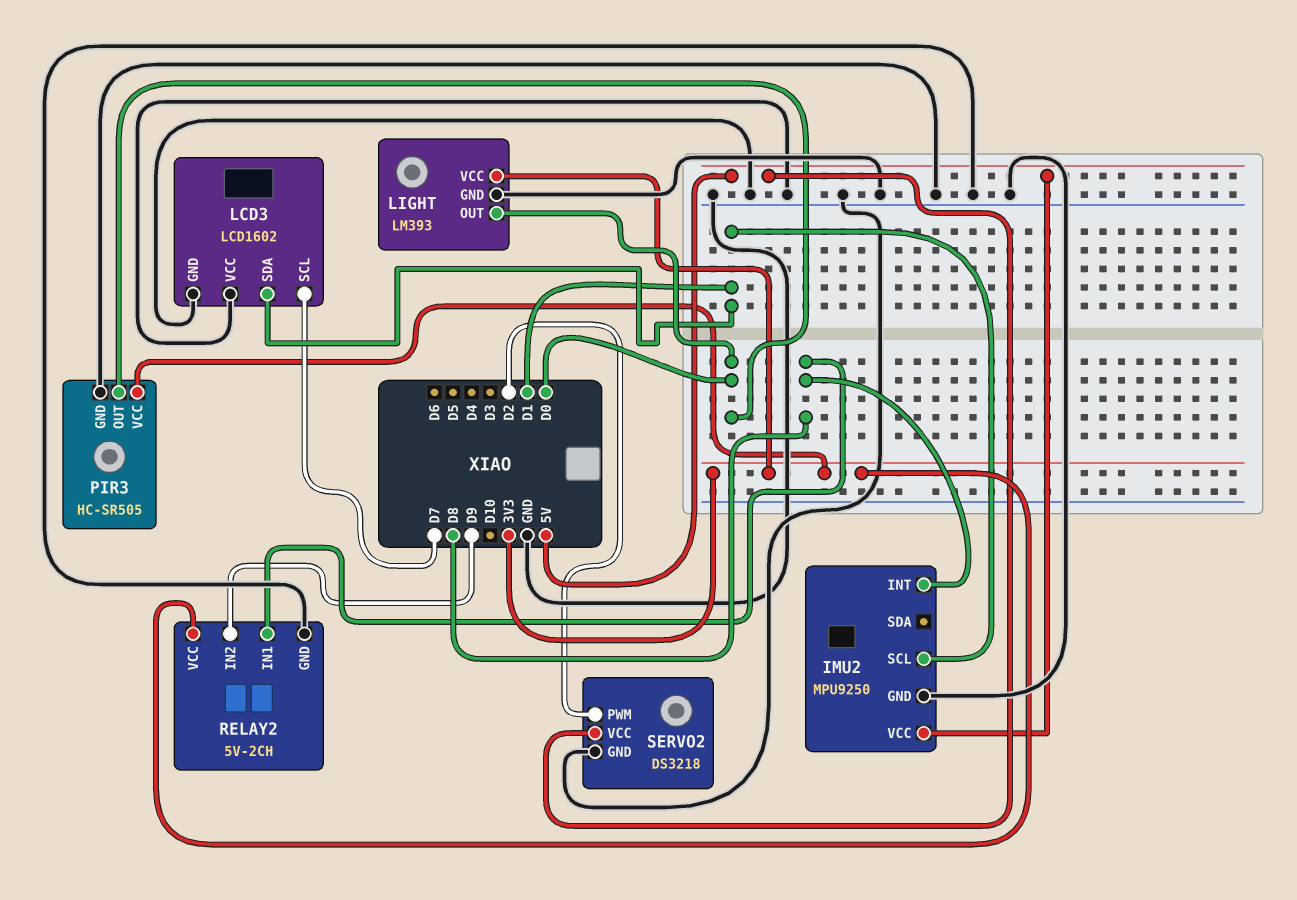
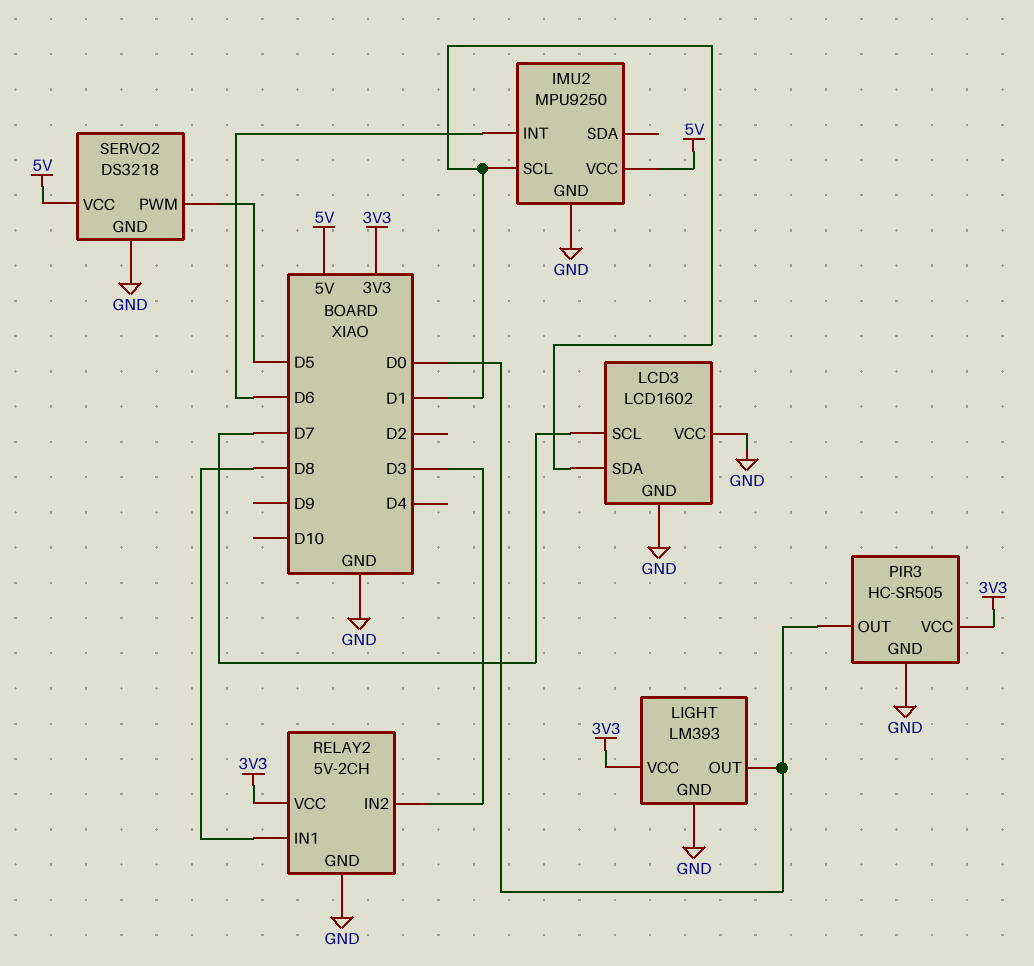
IMU2 pin INT: D8 -> D6
RELAY2 pin IN2: D9 -> D3
SERVO2 pin PWM: D2 -> D5

